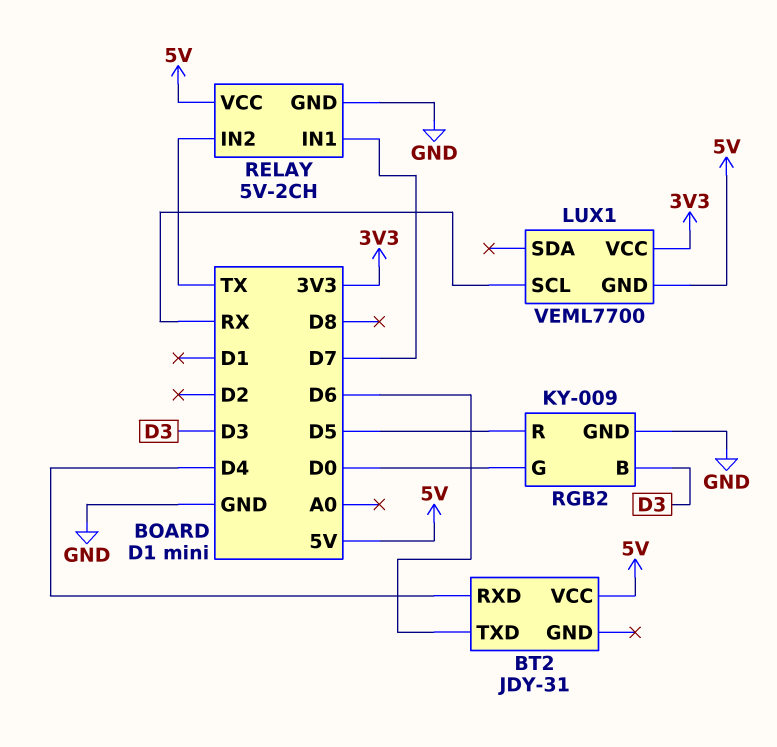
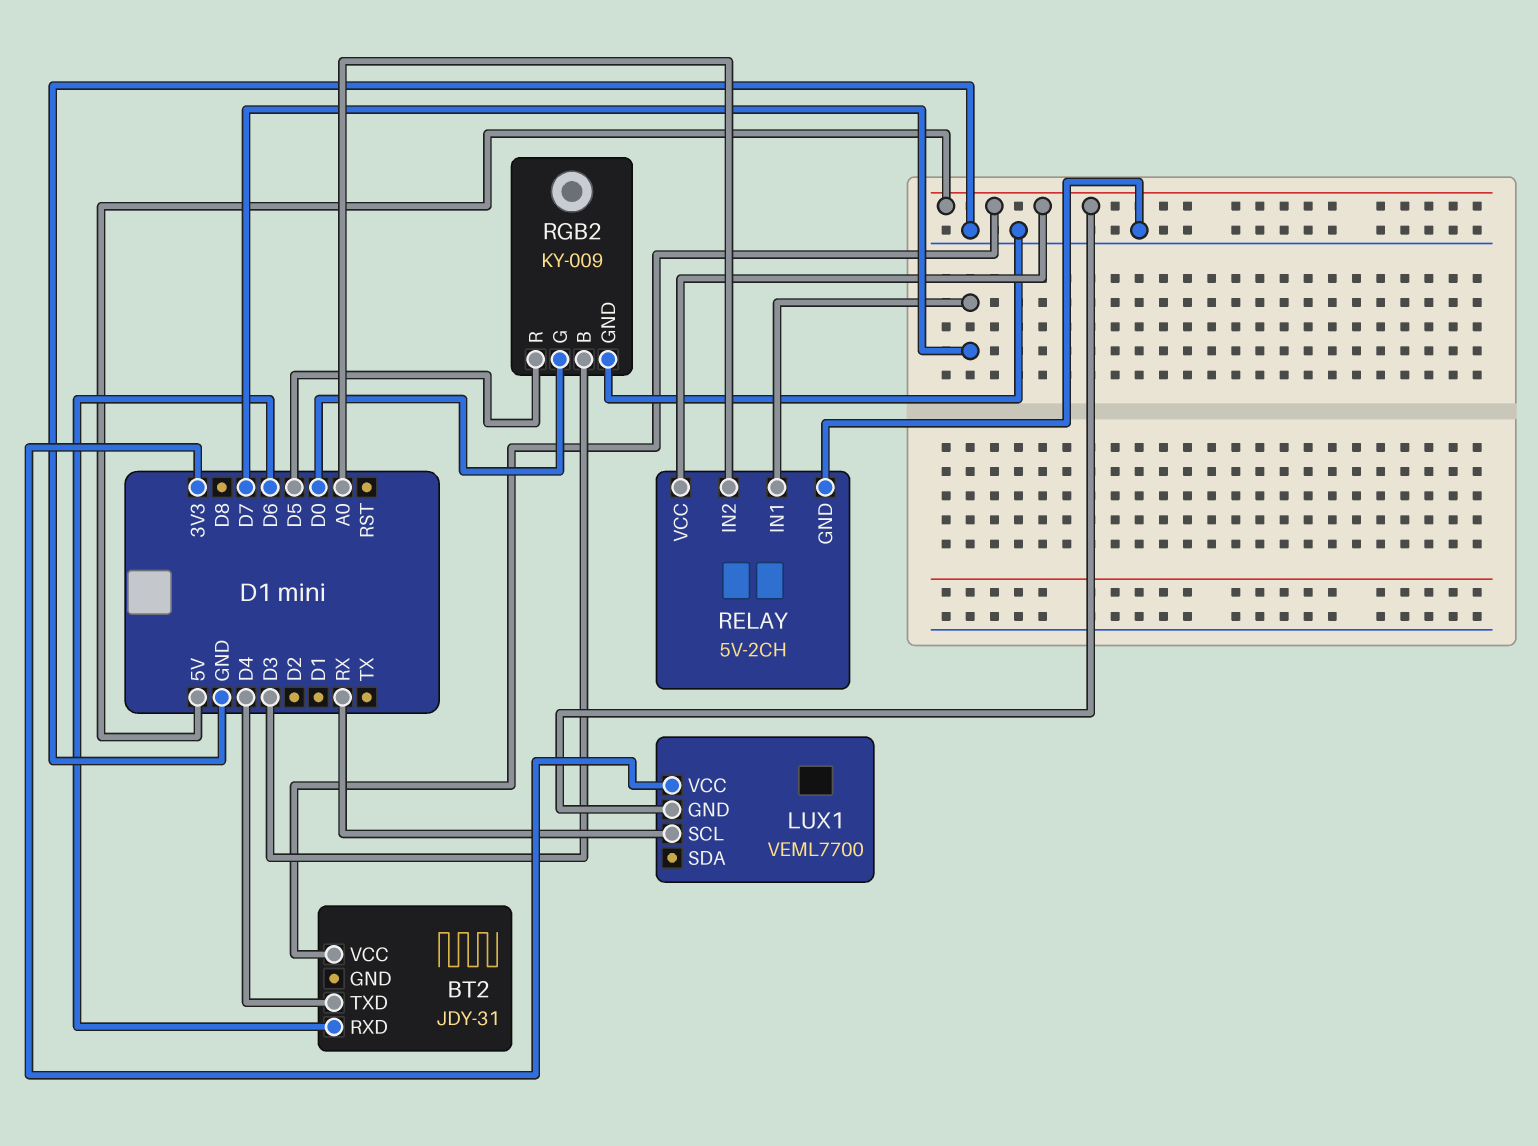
BT2 pin RXD: D4 -> D6
BT2 pin TXD: D6 -> D4
RELAY pin IN2: TX -> A0

